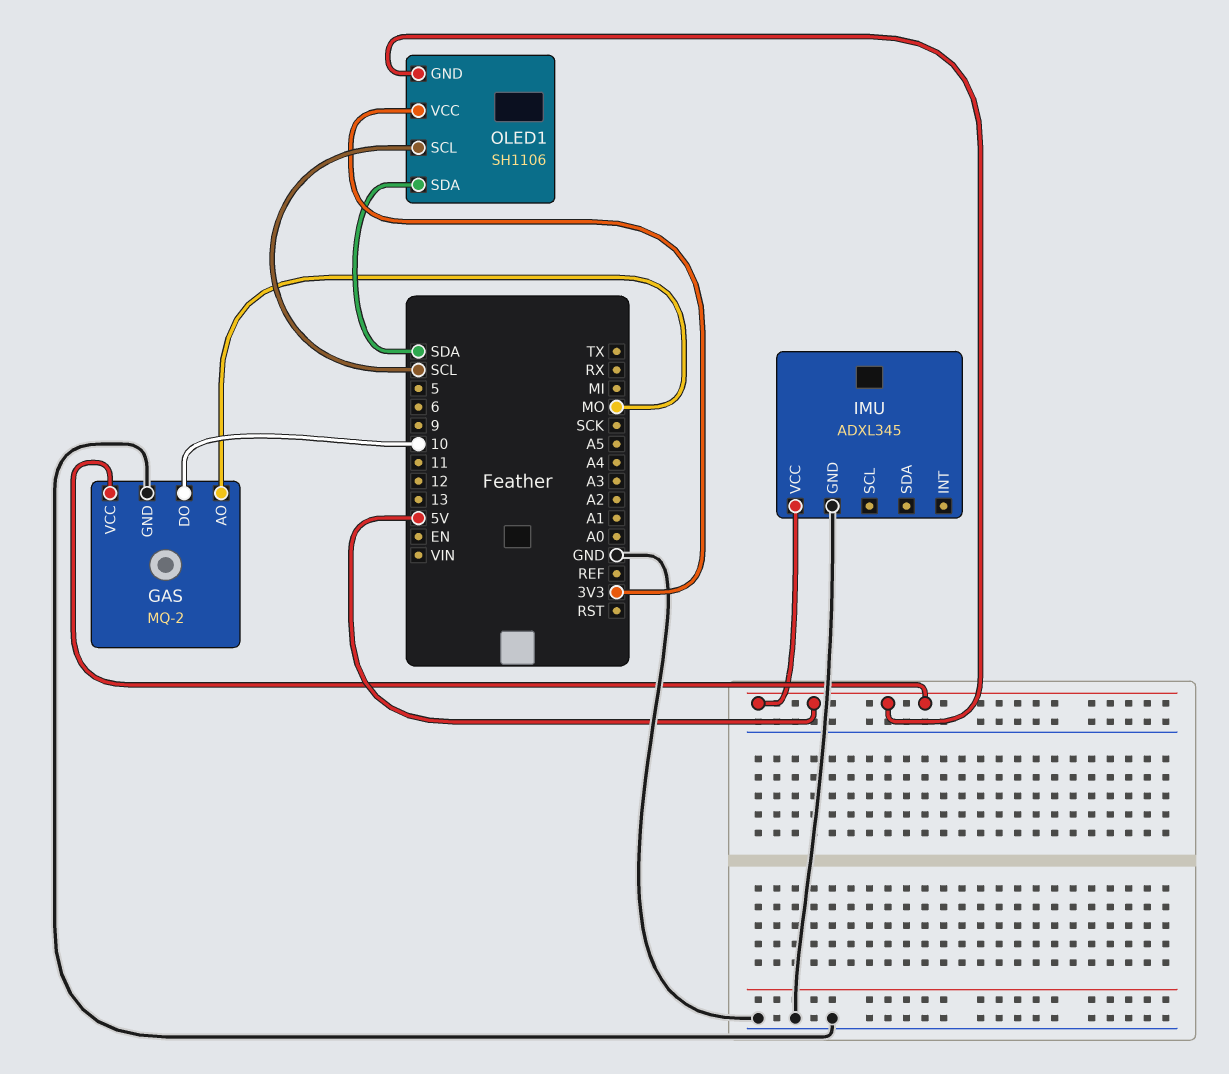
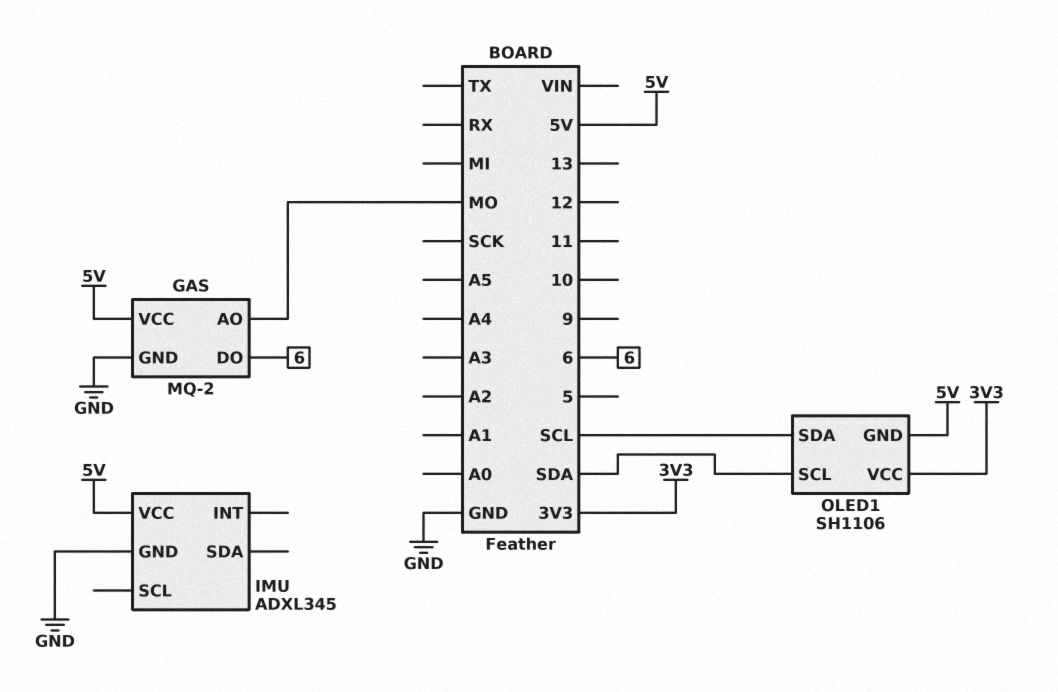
GAS pin DO: 10 -> 6
OLED1 pin SCL: SCL -> SDA
OLED1 pin SDA: SDA -> SCL

